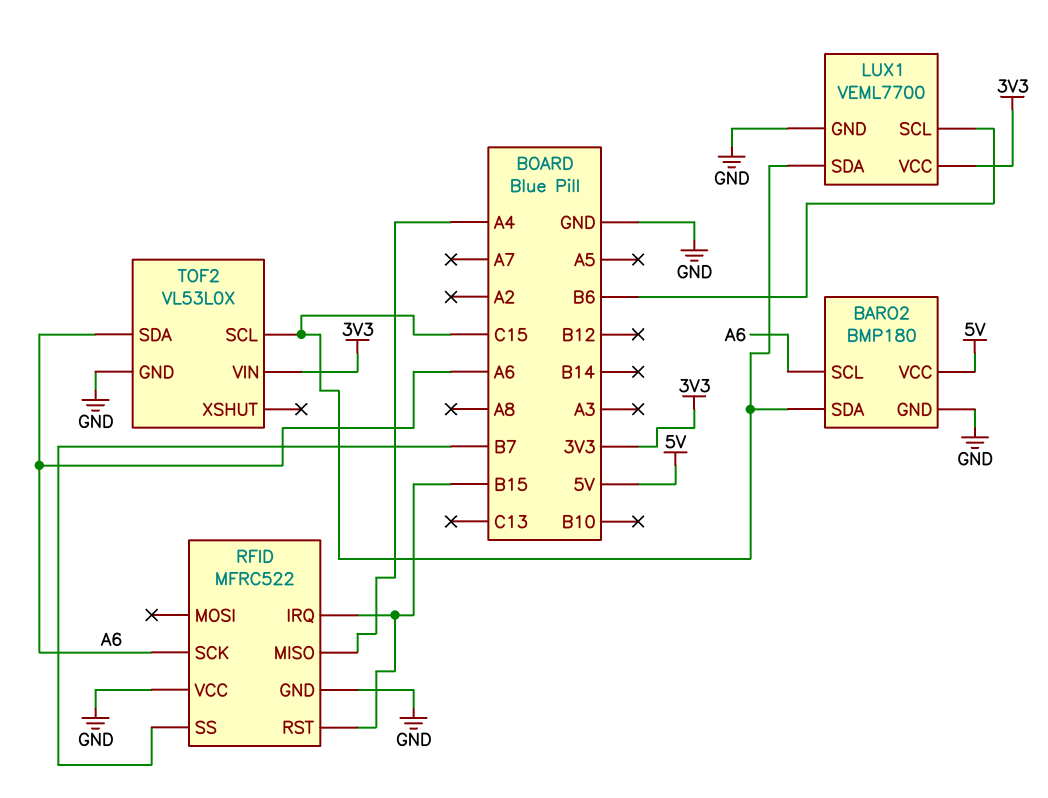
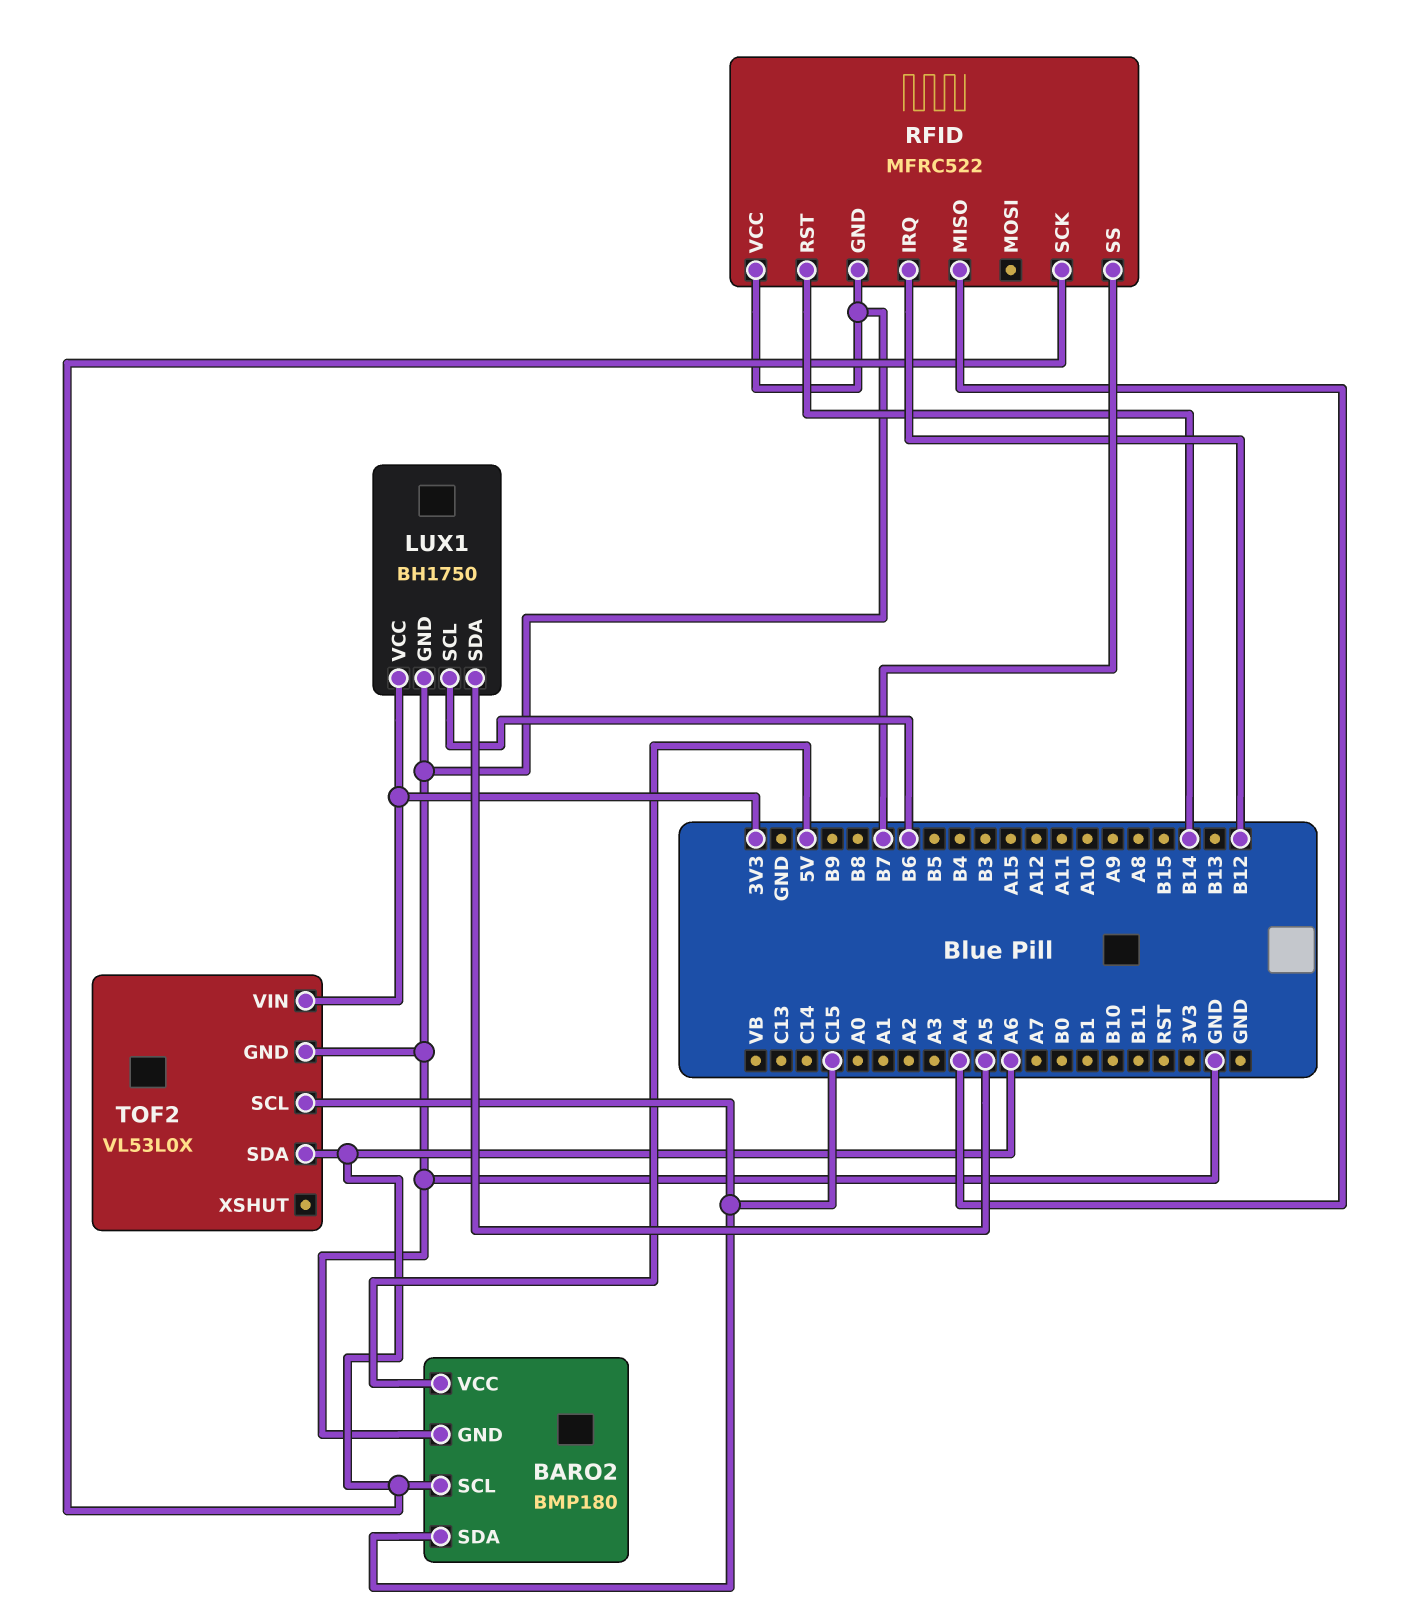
LUX1: VEML7700 -> BH1750
LUX1 pin SDA: C15 -> A5
RFID pin IRQ: B15 -> B12
RFID pin RST: B15 -> B14

